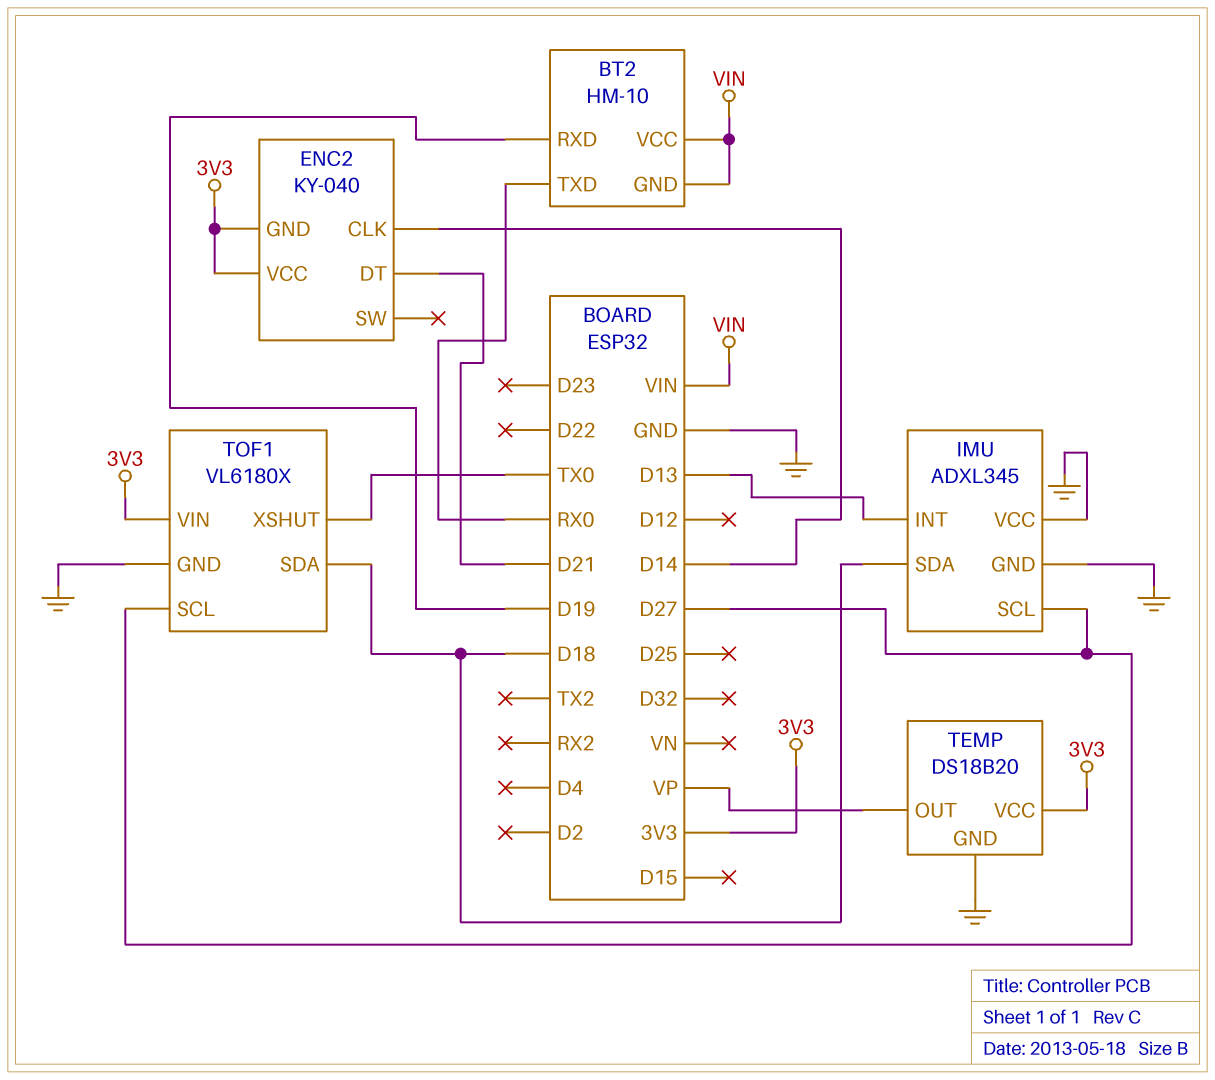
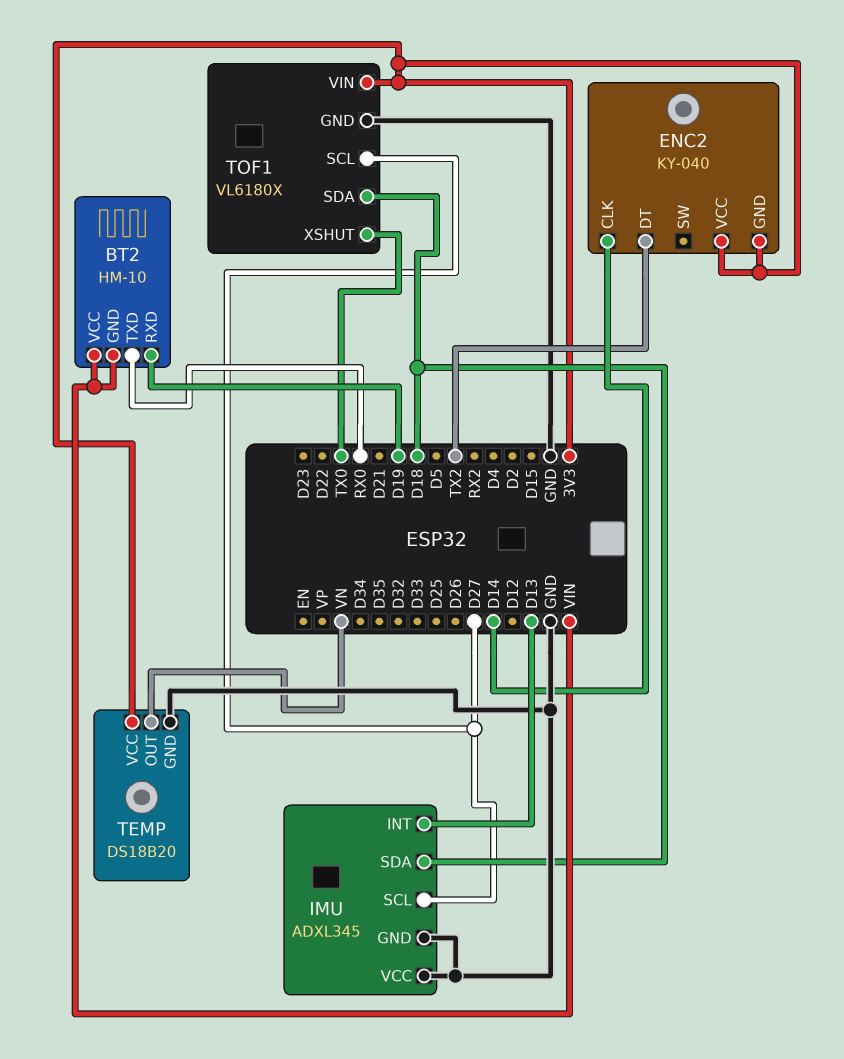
ENC2 pin DT: D21 -> TX2
TEMP pin OUT: VP -> VN

